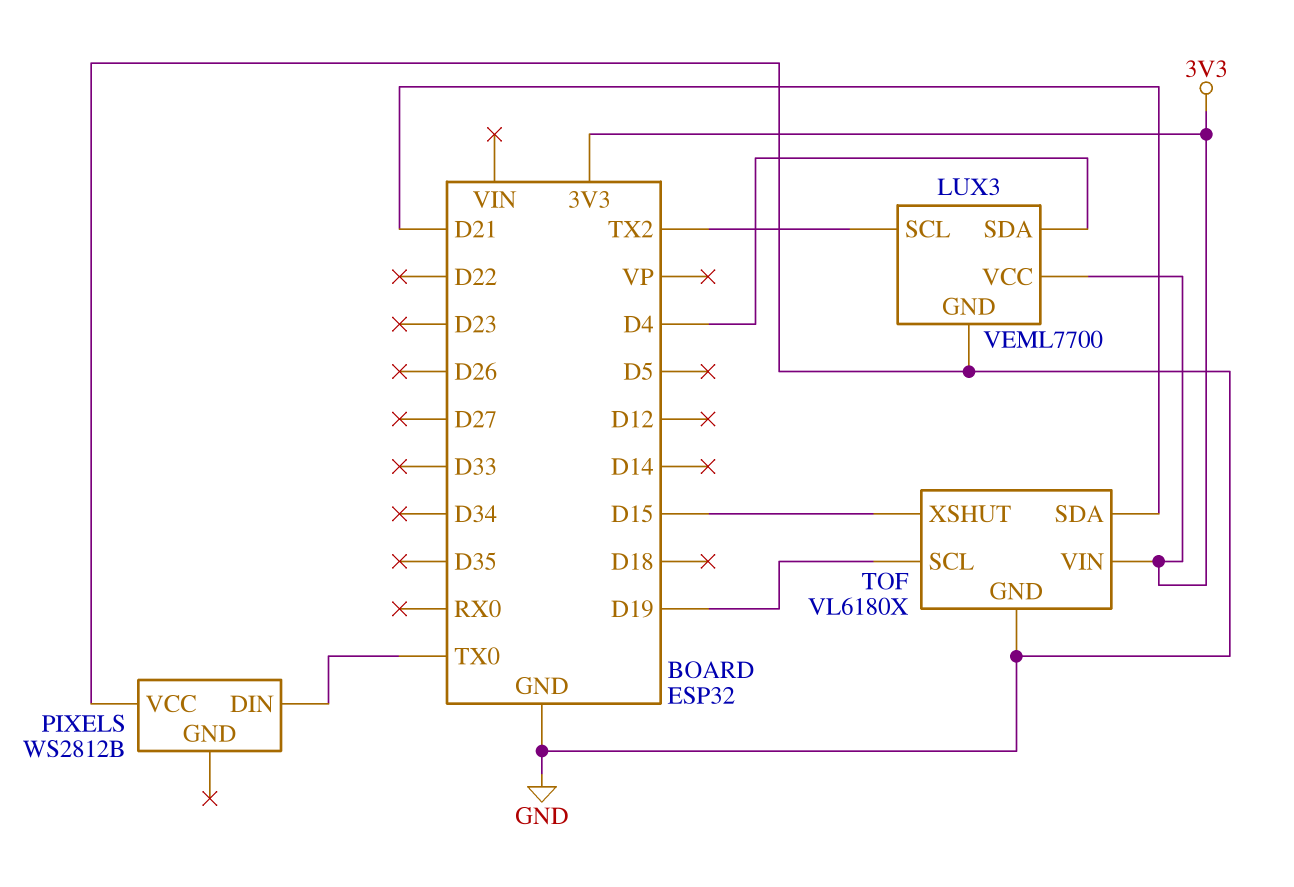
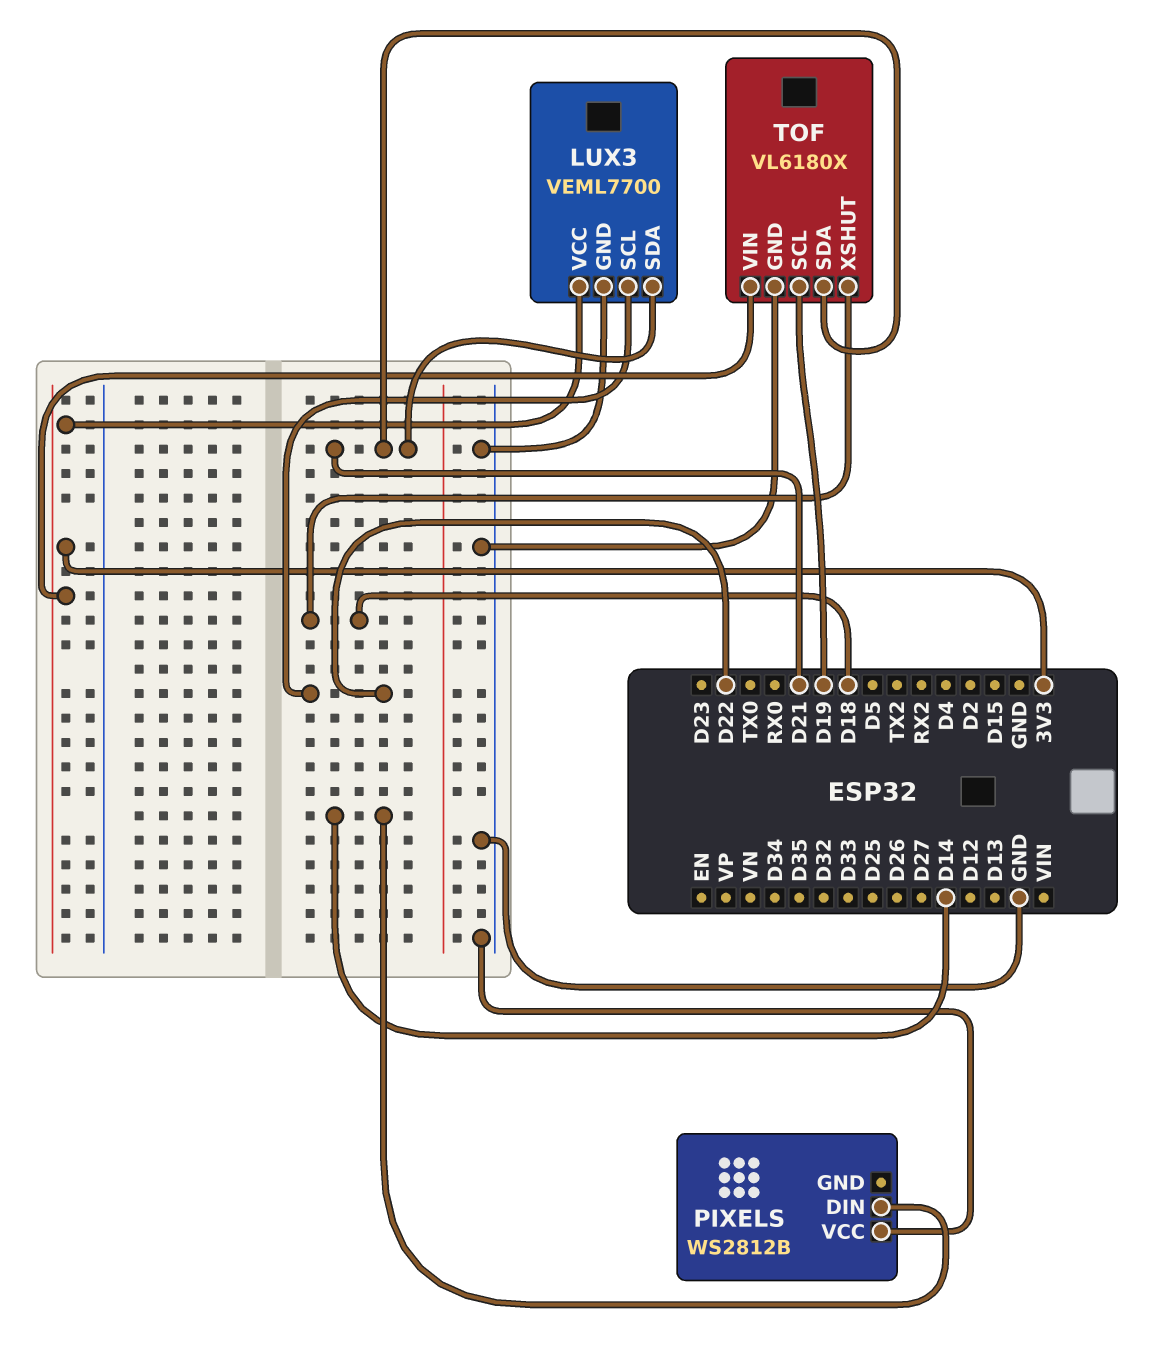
LUX3 pin SCL: TX2 -> D22
LUX3 pin SDA: D4 -> D21
PIXELS pin DIN: TX0 -> D14
TOF pin XSHUT: D15 -> D18

